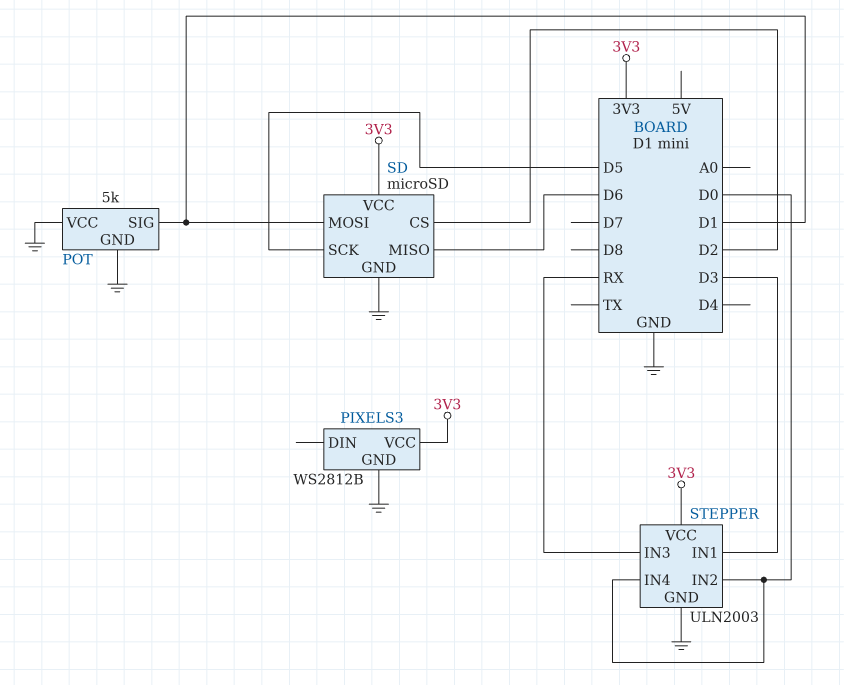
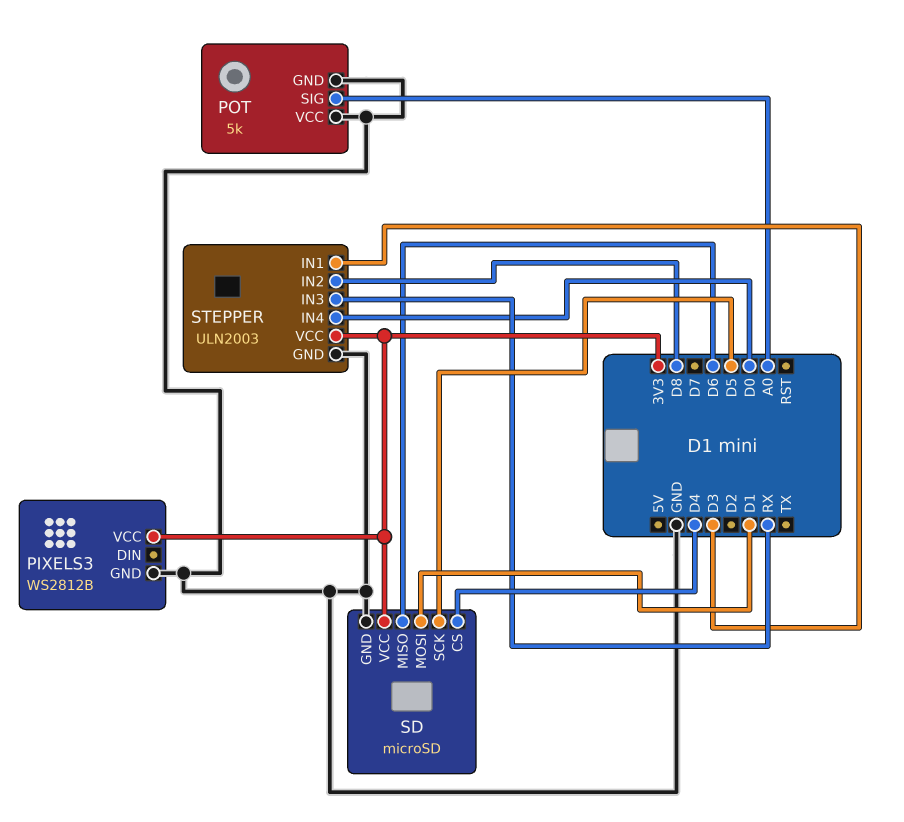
POT pin SIG: D1 -> A0
SD pin CS: D2 -> D4
STEPPER pin IN2: D0 -> D8

